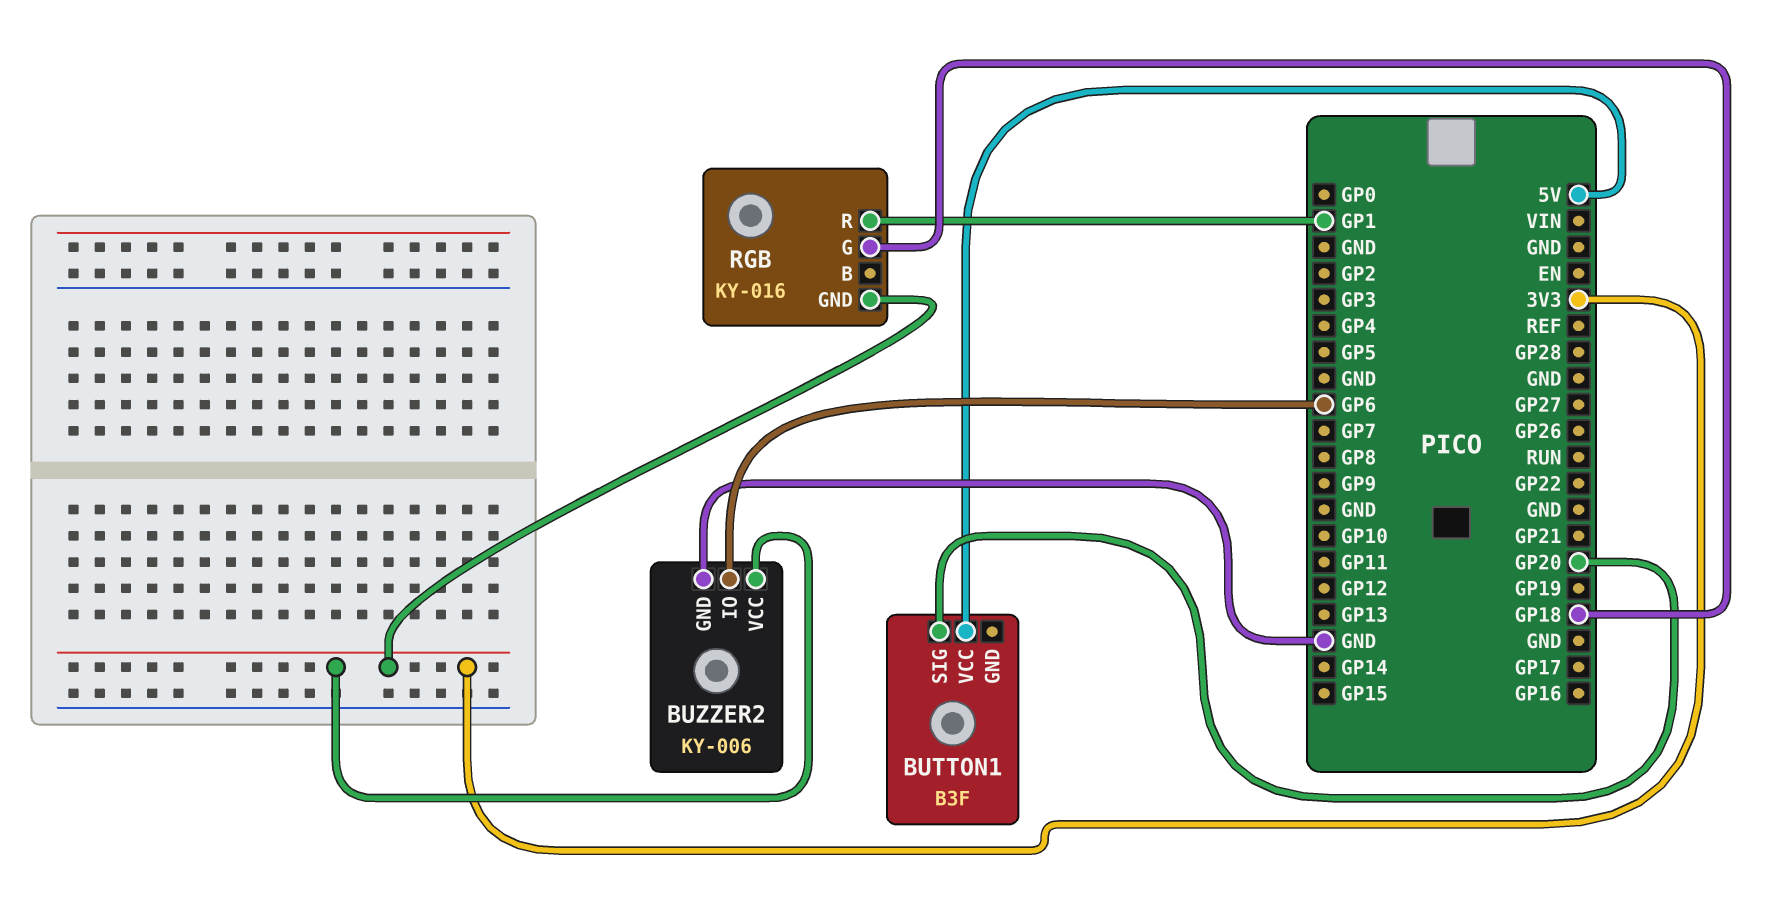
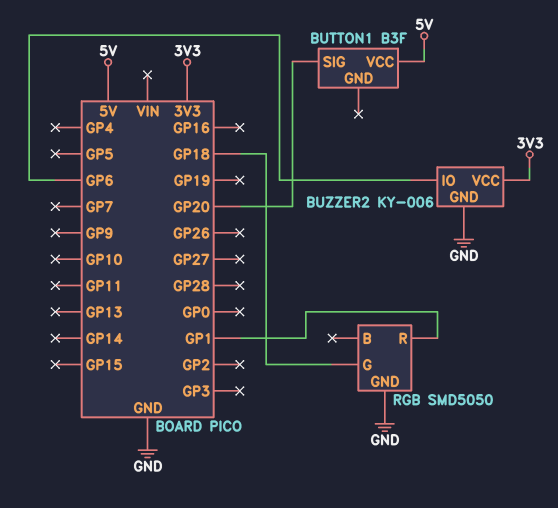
RGB: KY-016 -> SMD5050
RGB pin GND: 3V3 -> GND

